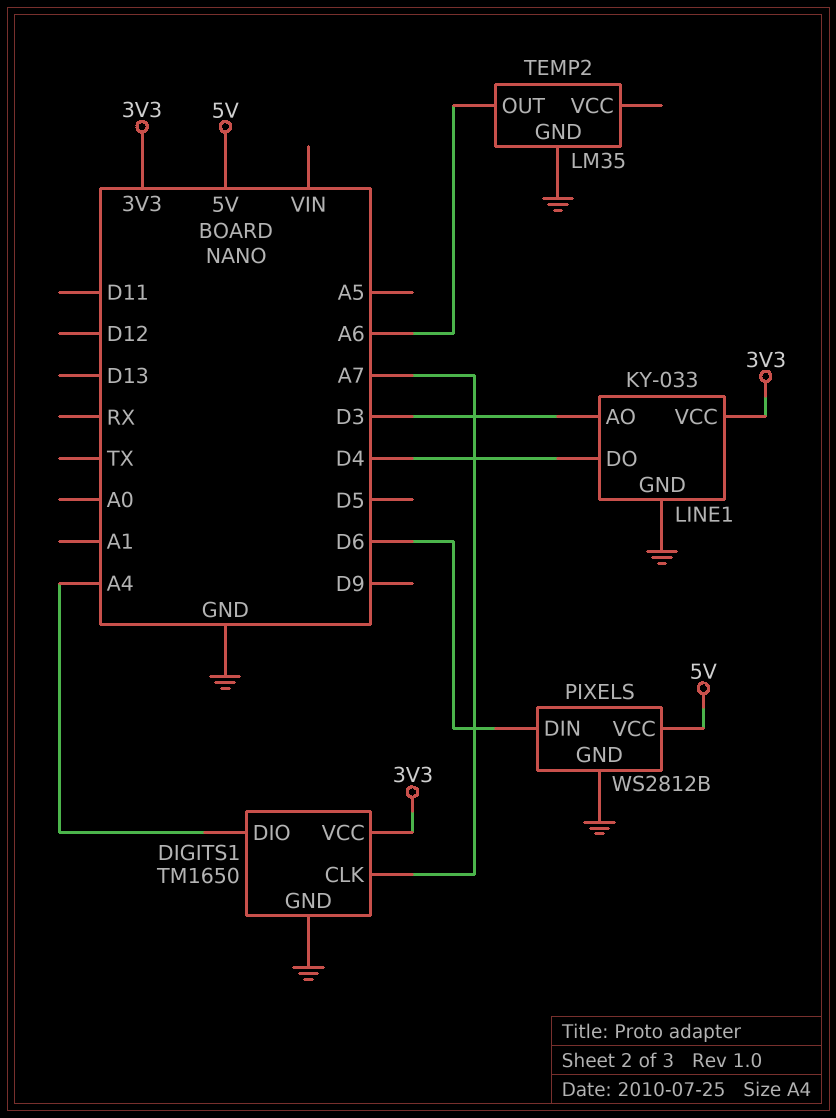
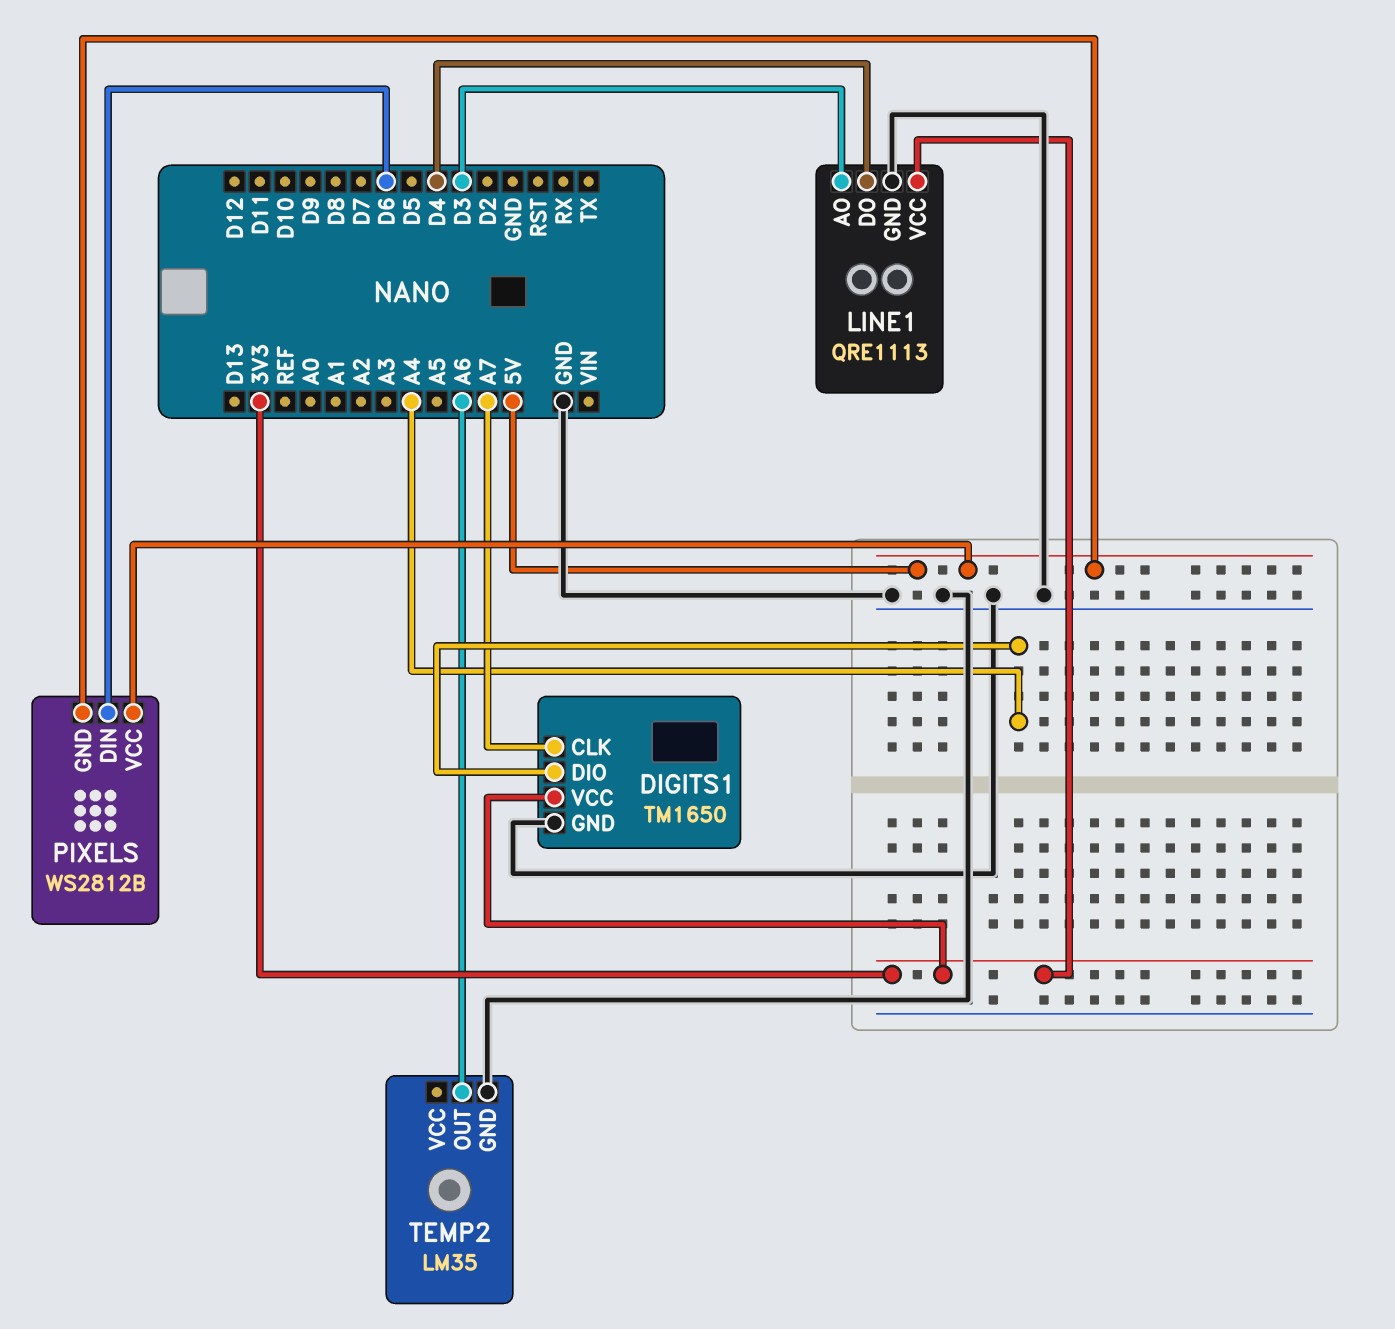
LINE1: KY-033 -> QRE1113
PIXELS pin GND: GND -> 5V

